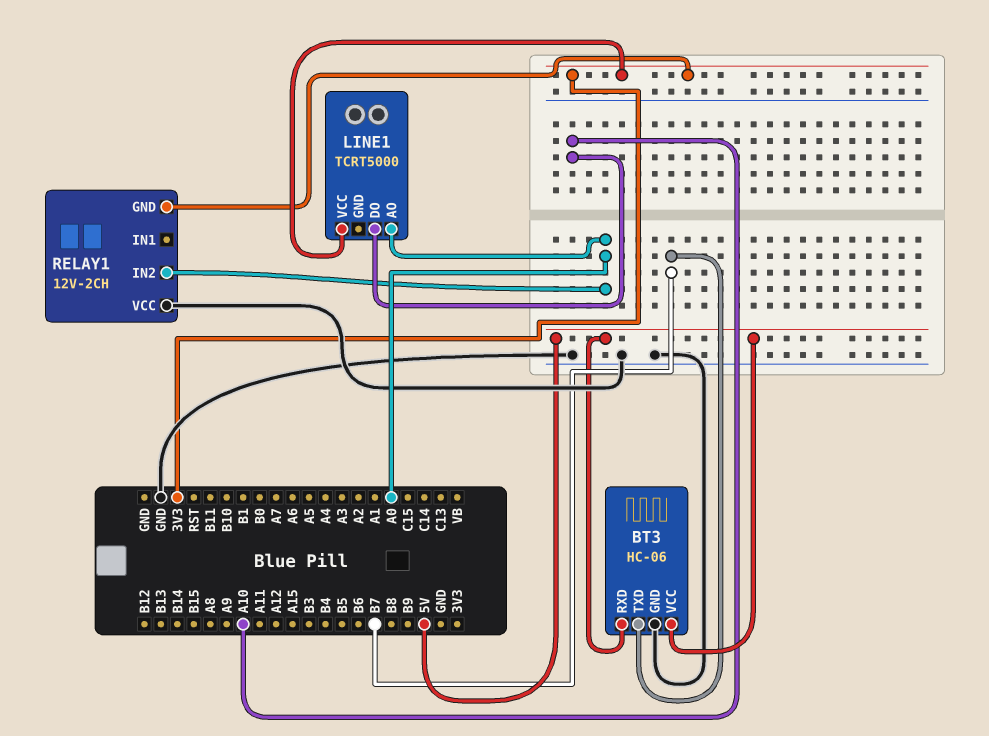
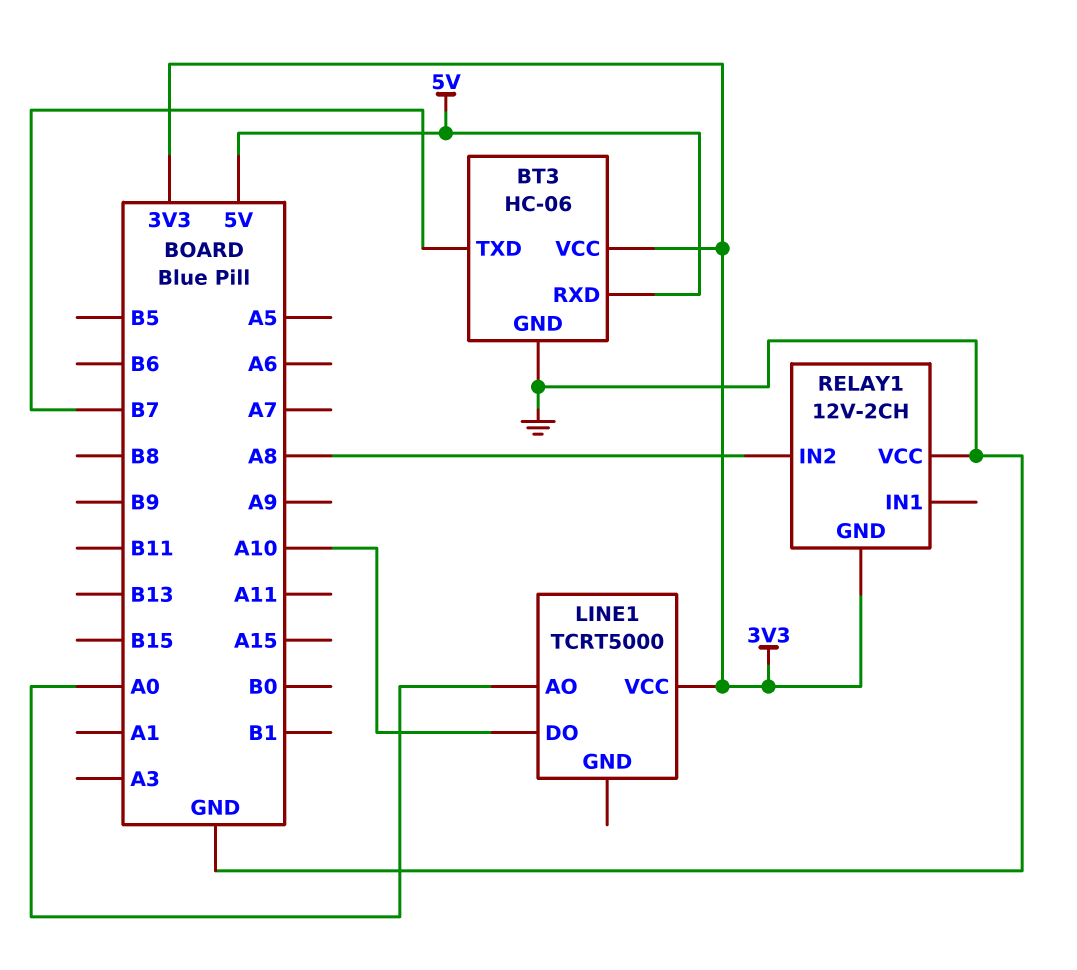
BT3 pin VCC: 5V -> 3V3
RELAY1 pin IN2: A0 -> A8

